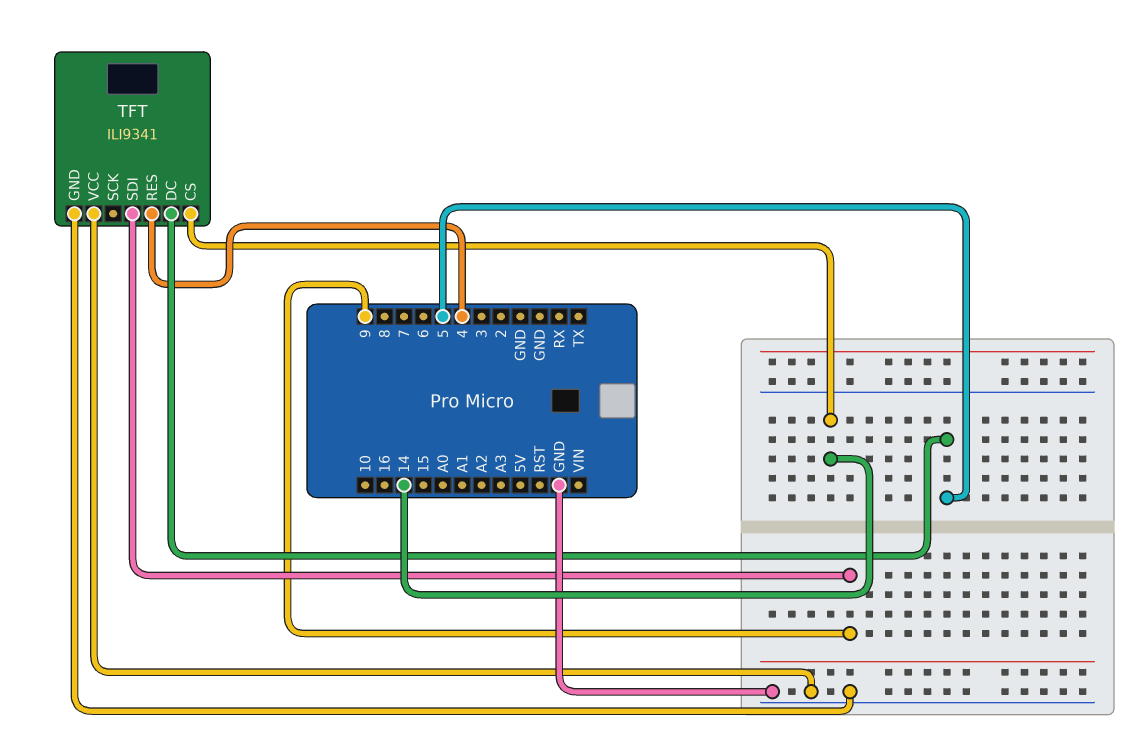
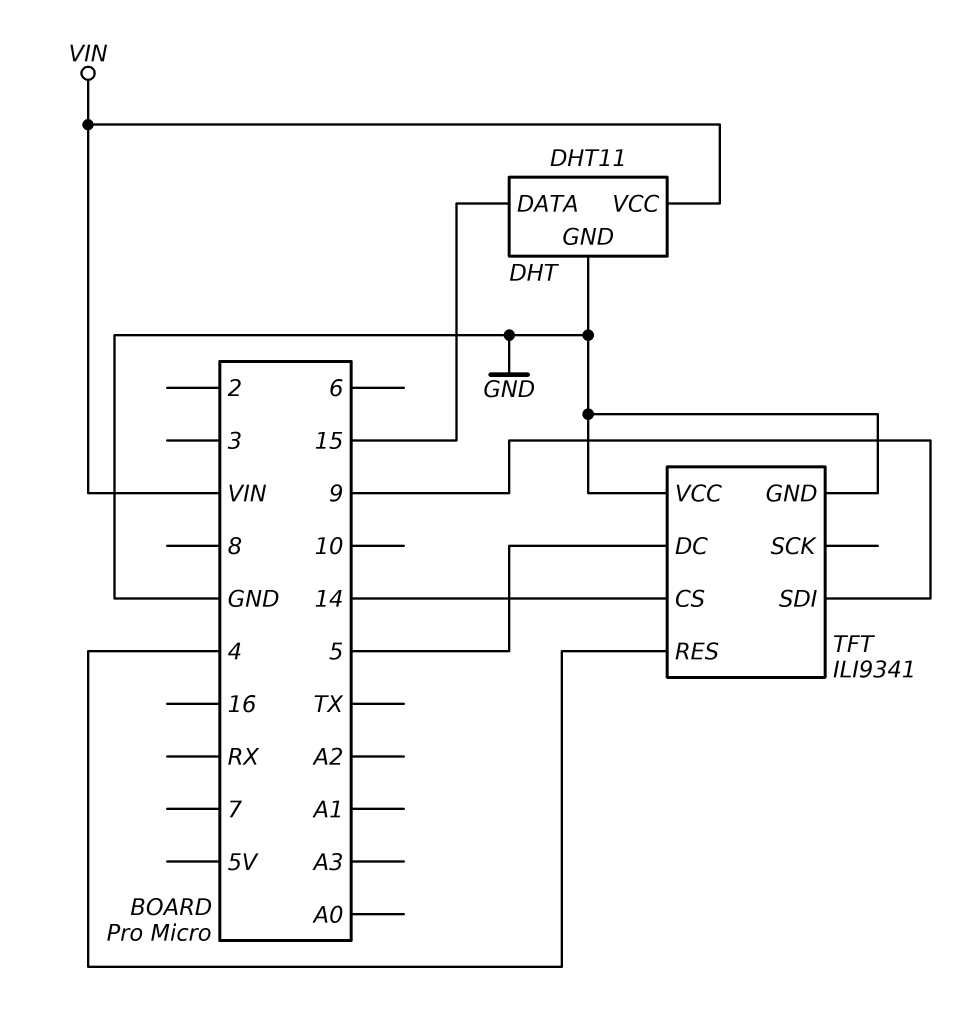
DHT: none -> DHT11
DHT pin DATA: none -> 15
DHT pin GND: none -> GND
DHT pin VCC: none -> VIN

